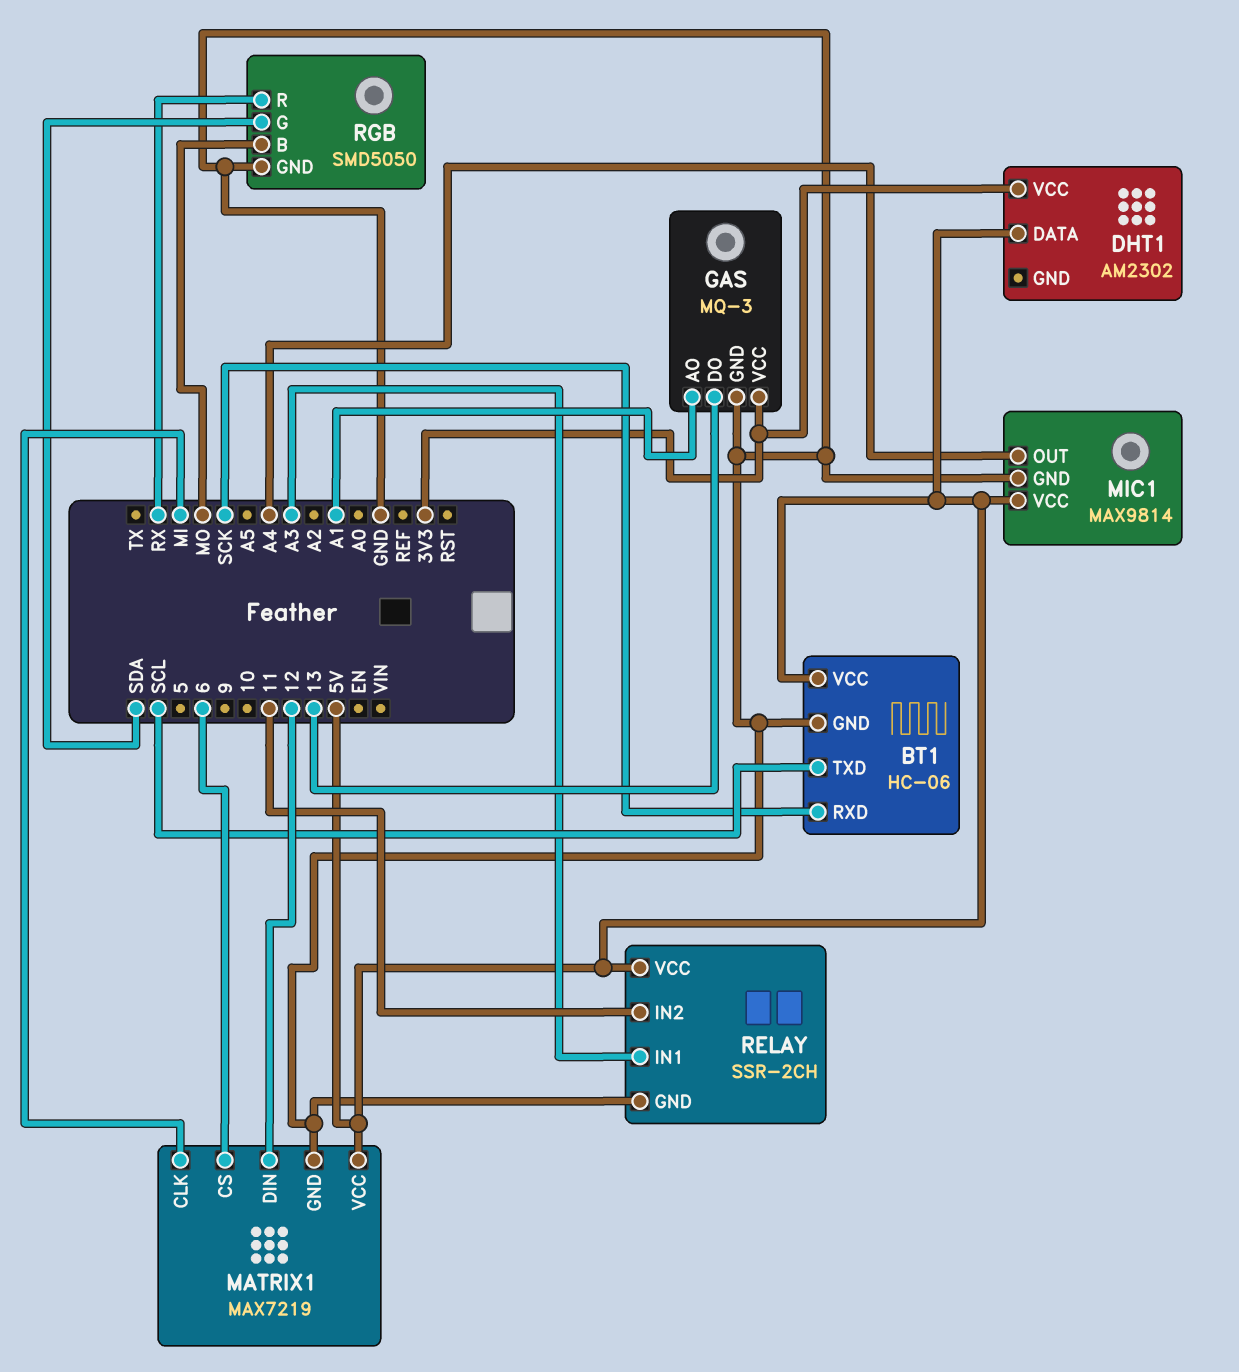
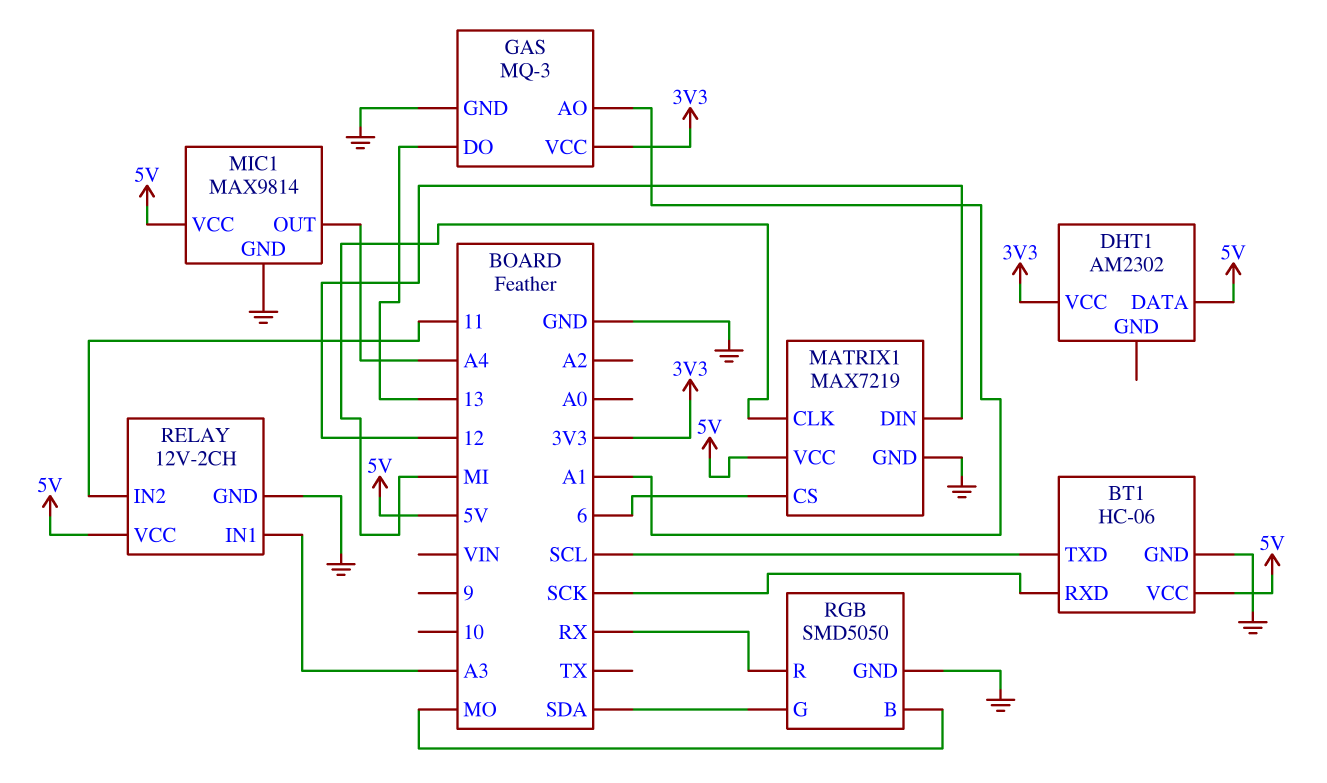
RELAY: SSR-2CH -> 12V-2CH

